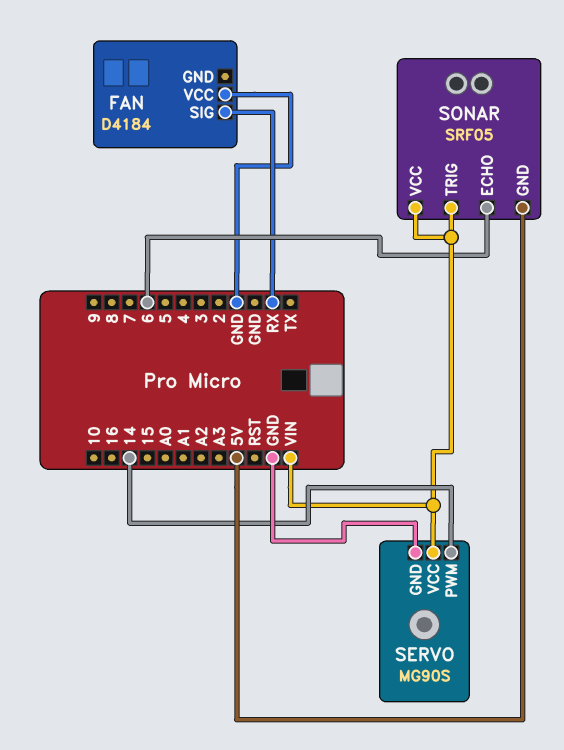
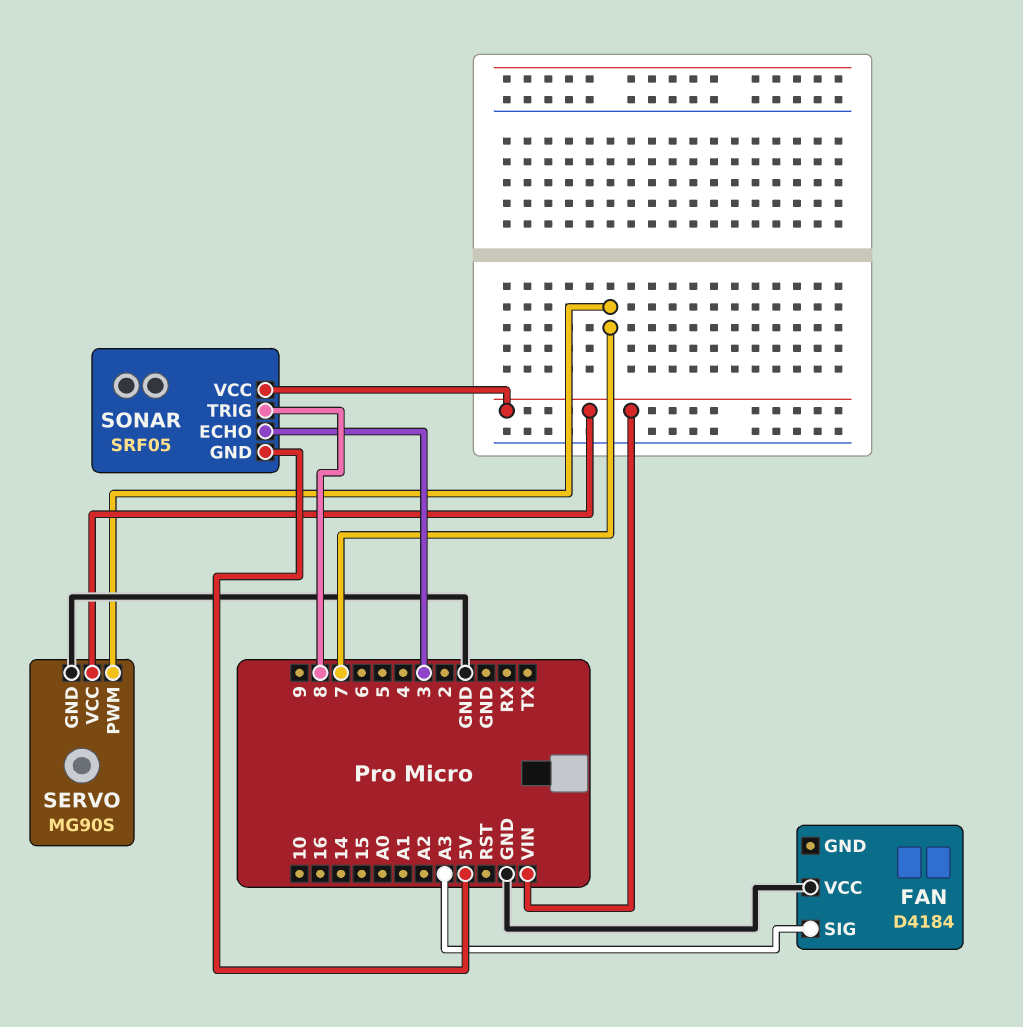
FAN pin SIG: RX -> A3
SERVO pin PWM: 14 -> 7
SONAR pin ECHO: 6 -> 3
SONAR pin TRIG: VIN -> 8

